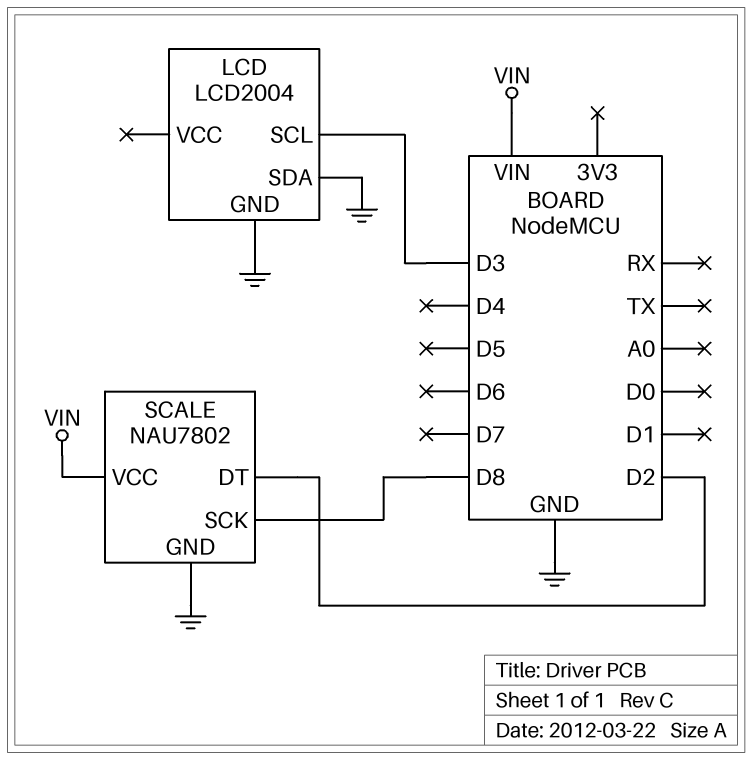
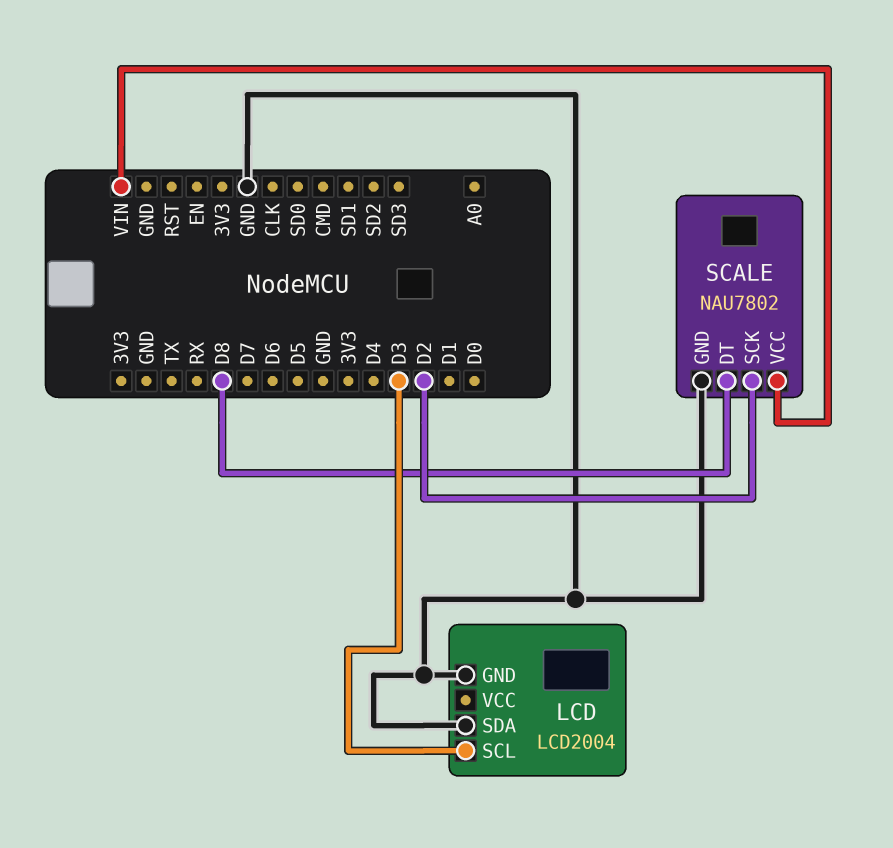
SCALE pin DT: D2 -> D8
SCALE pin SCK: D8 -> D2

